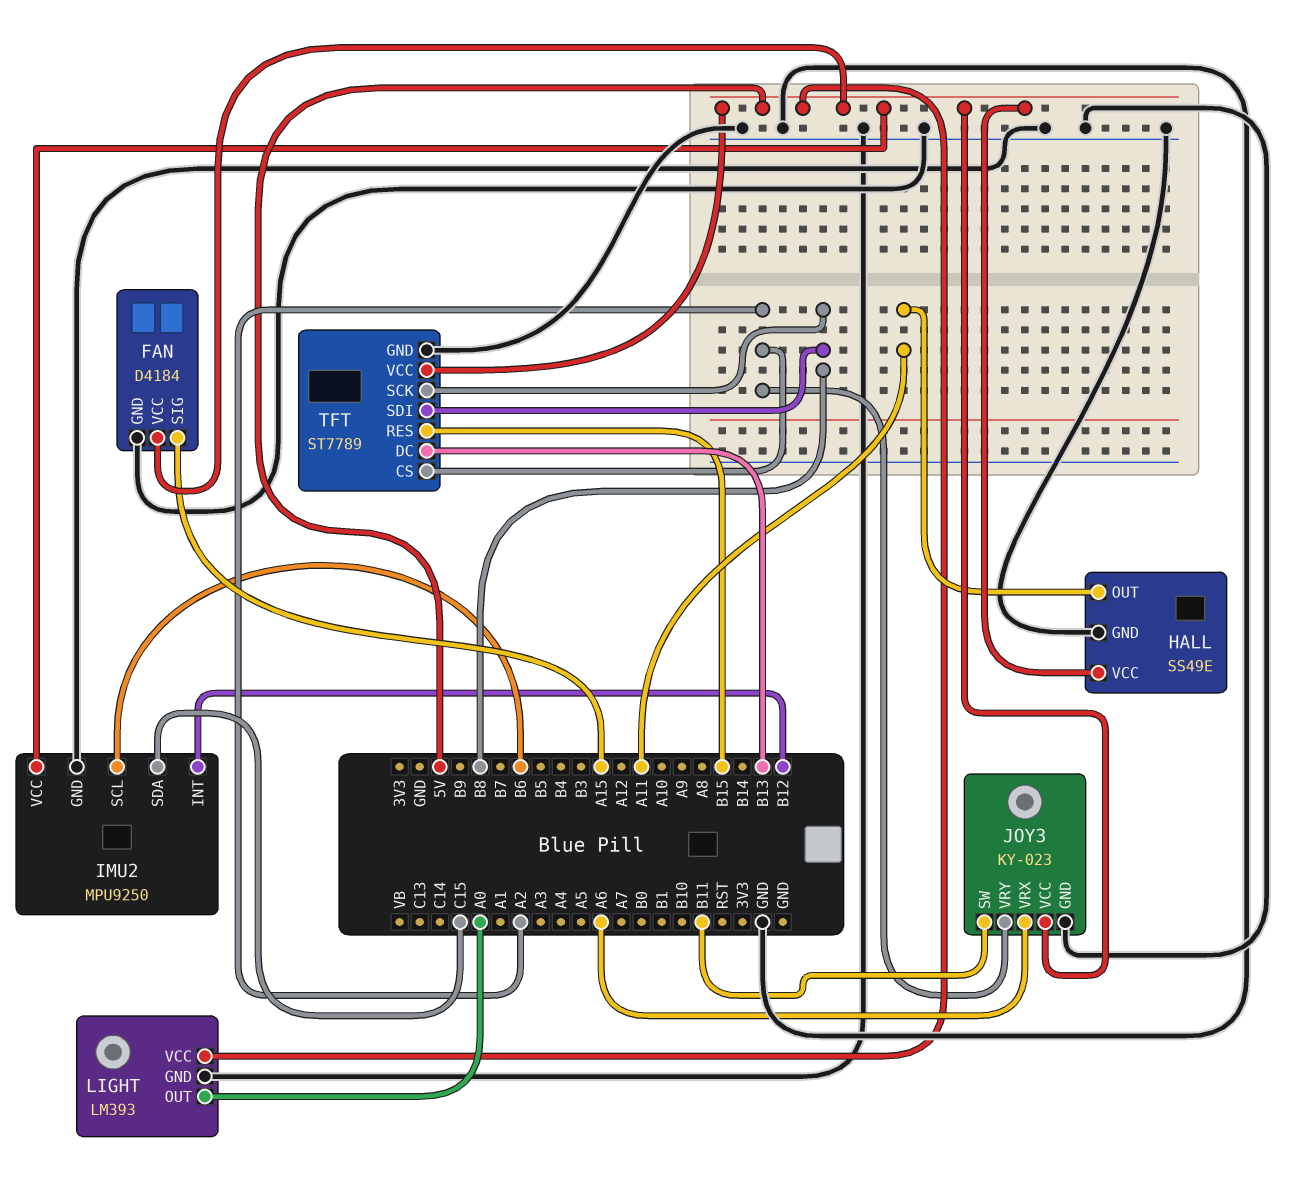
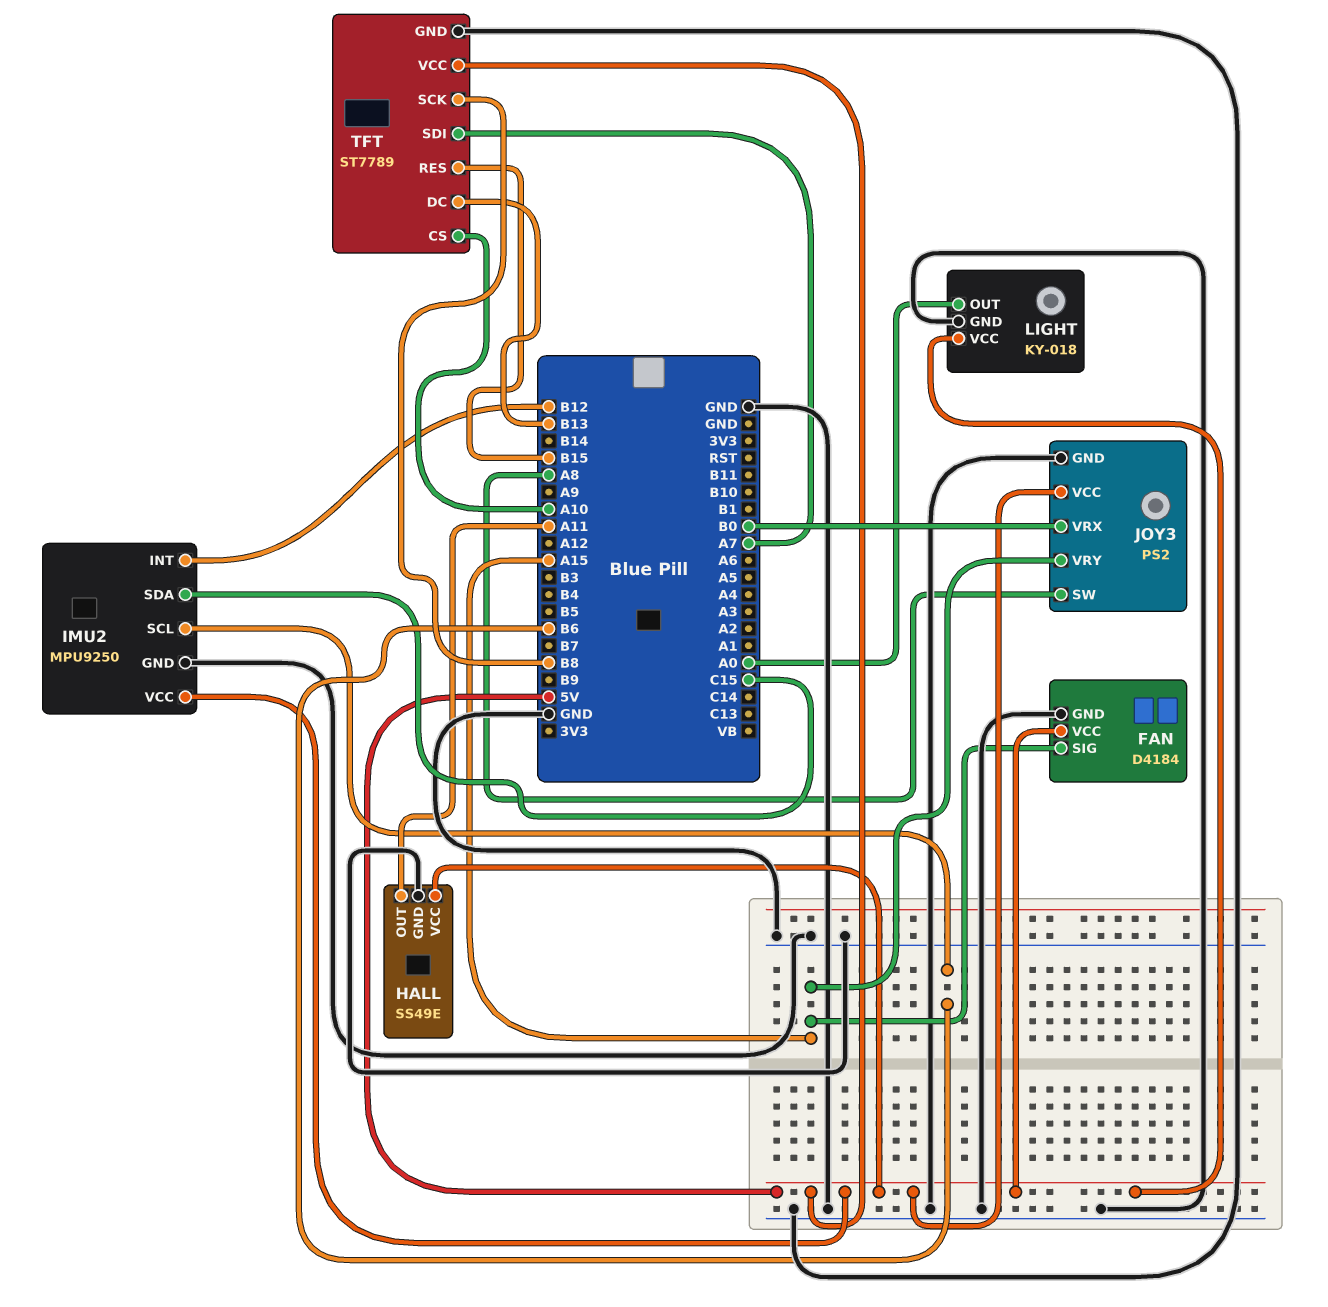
JOY3: KY-023 -> PS2
JOY3 pin SW: B11 -> A8
JOY3 pin VRX: A6 -> B0
JOY3 pin VRY: A2 -> A15
LIGHT: LM393 -> KY-018
TFT pin CS: A2 -> A10
TFT pin SDI: B8 -> A7

